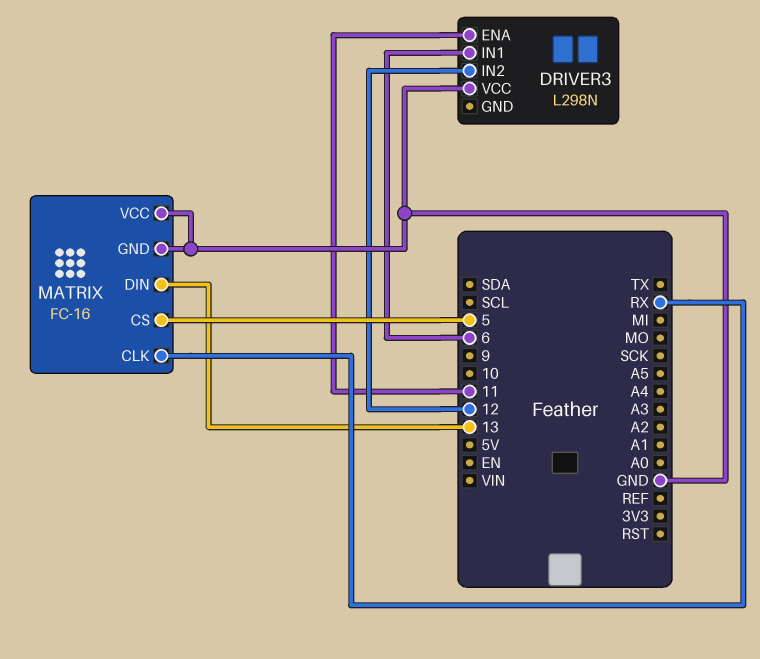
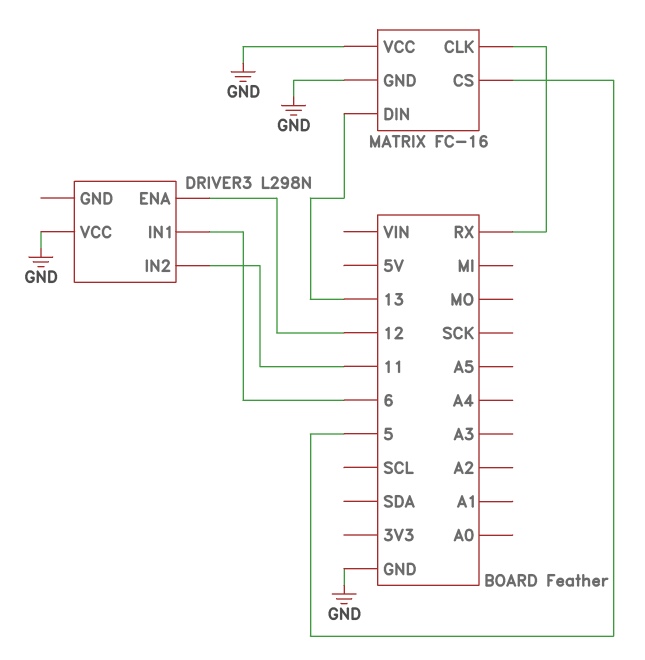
DRIVER3 pin ENA: 11 -> 12
DRIVER3 pin IN2: 12 -> 11

